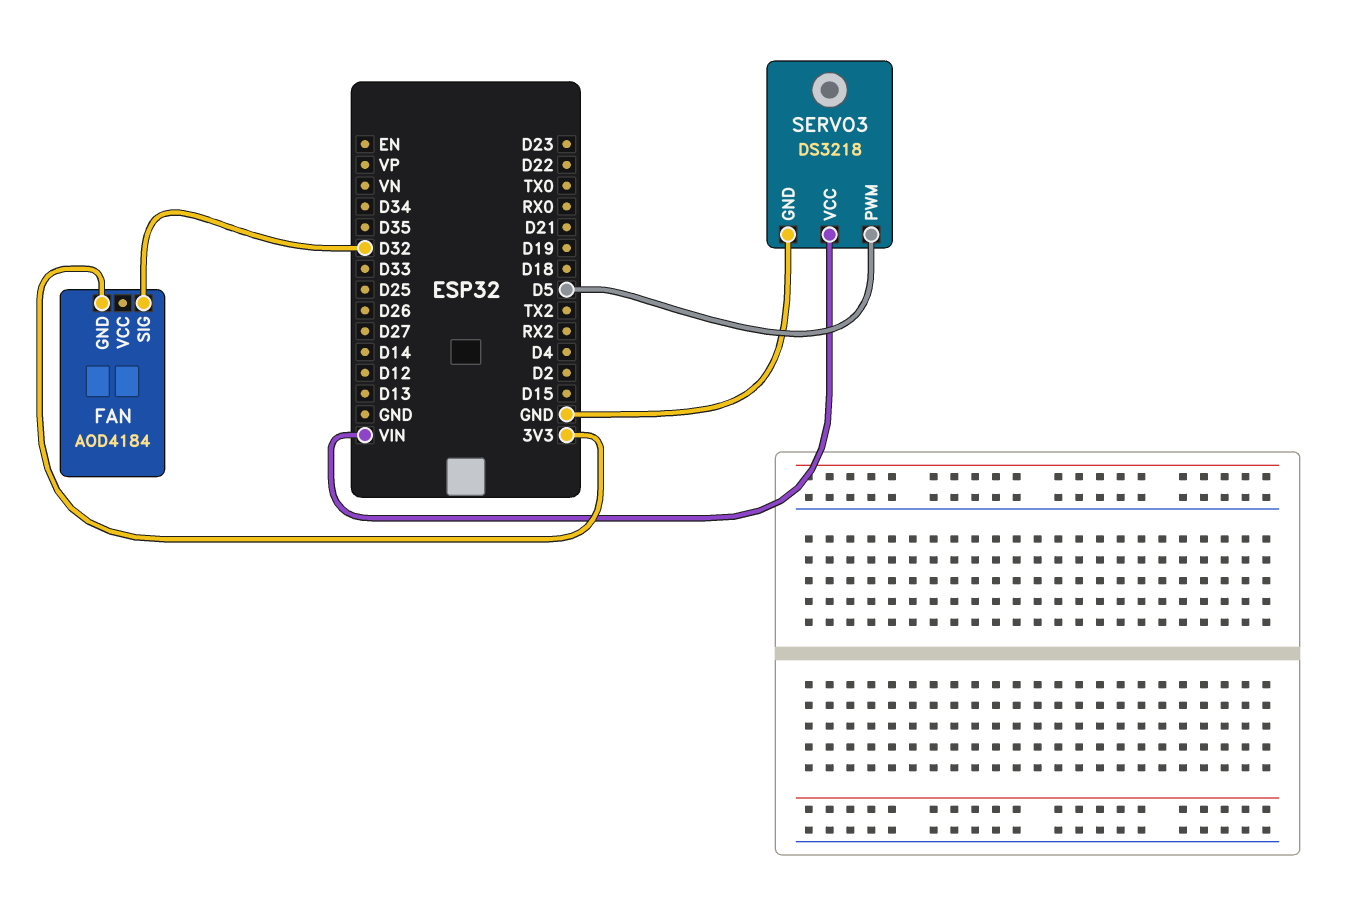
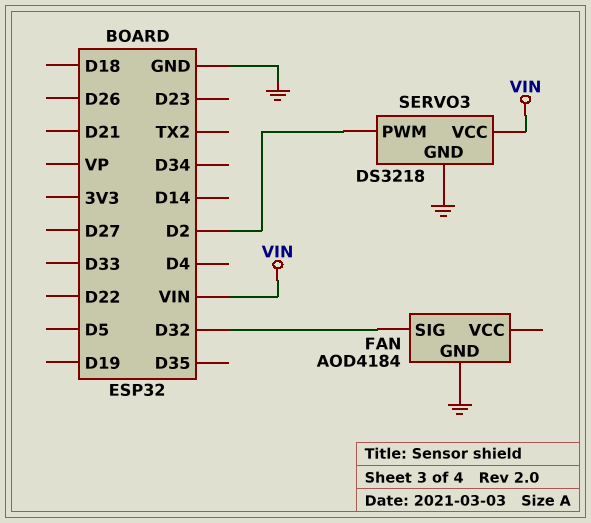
FAN pin GND: 3V3 -> GND
SERVO3 pin PWM: D5 -> D2

